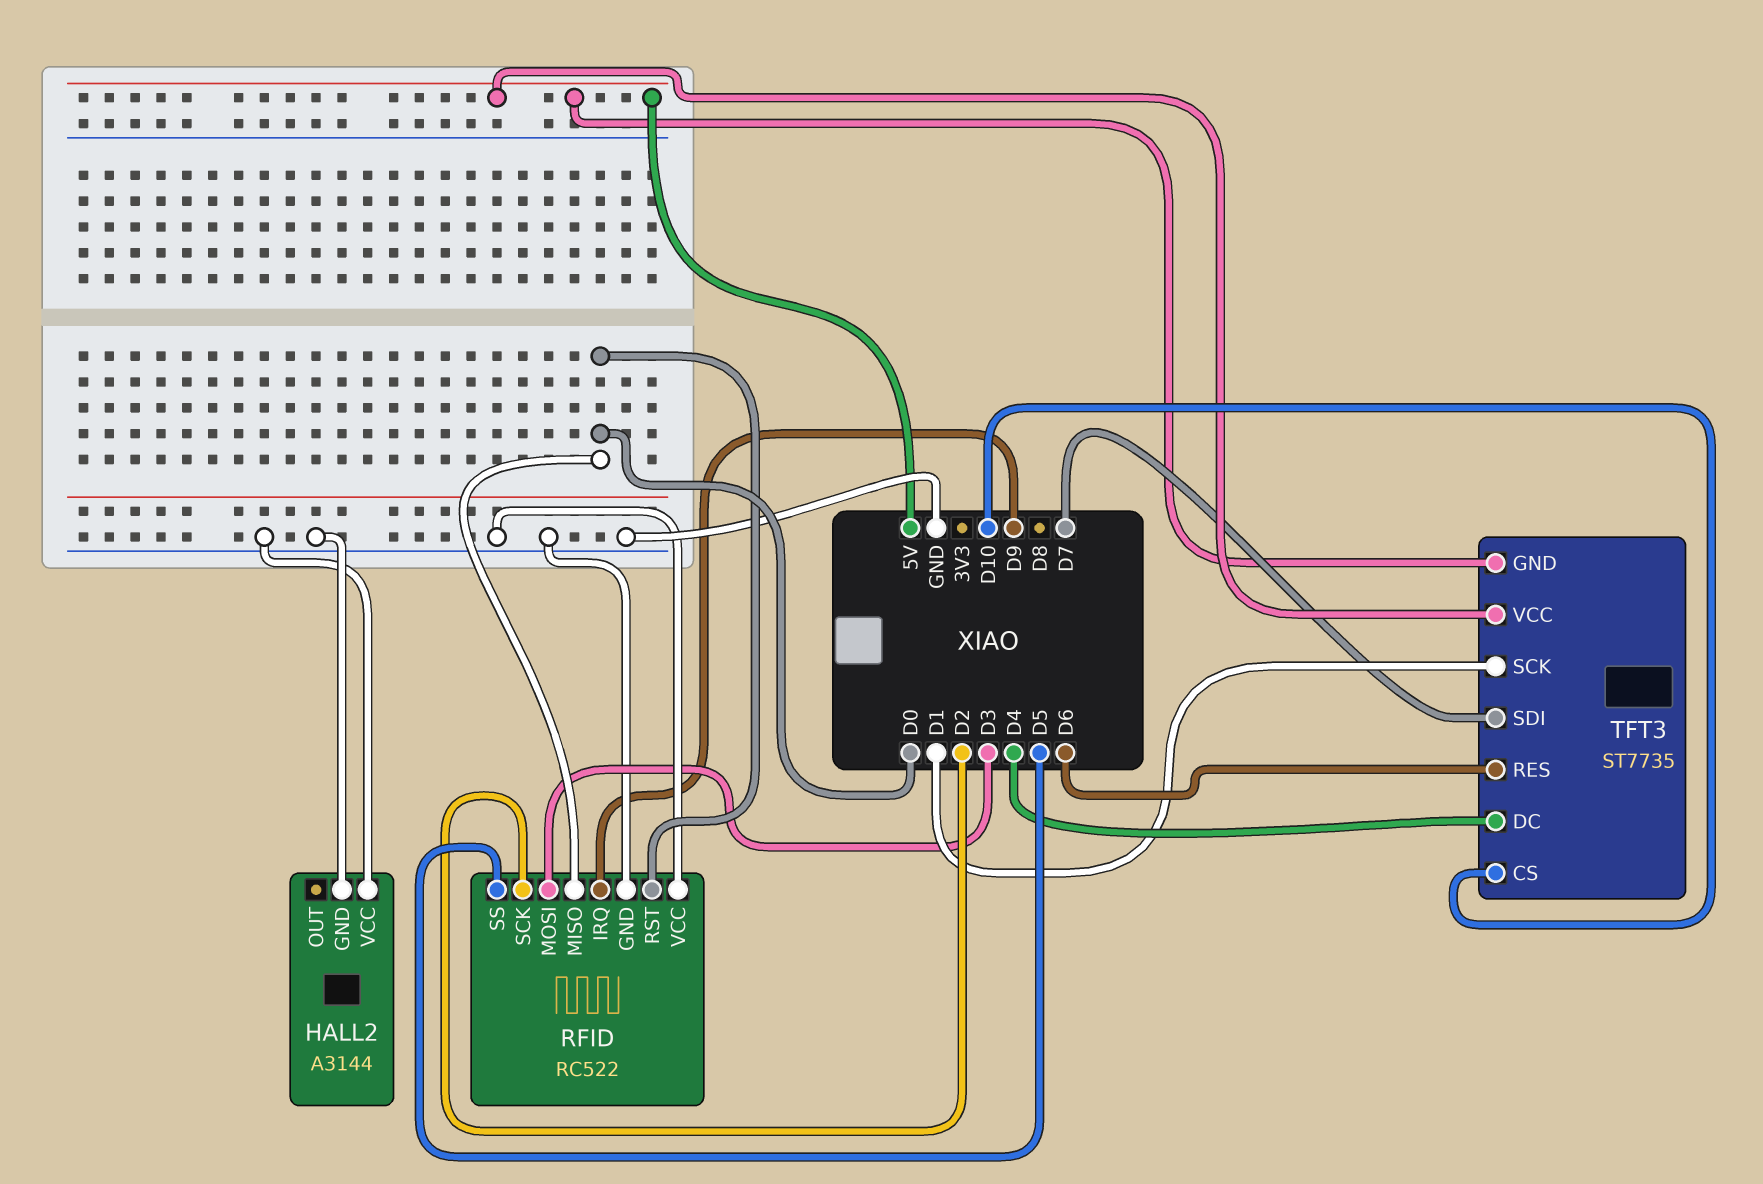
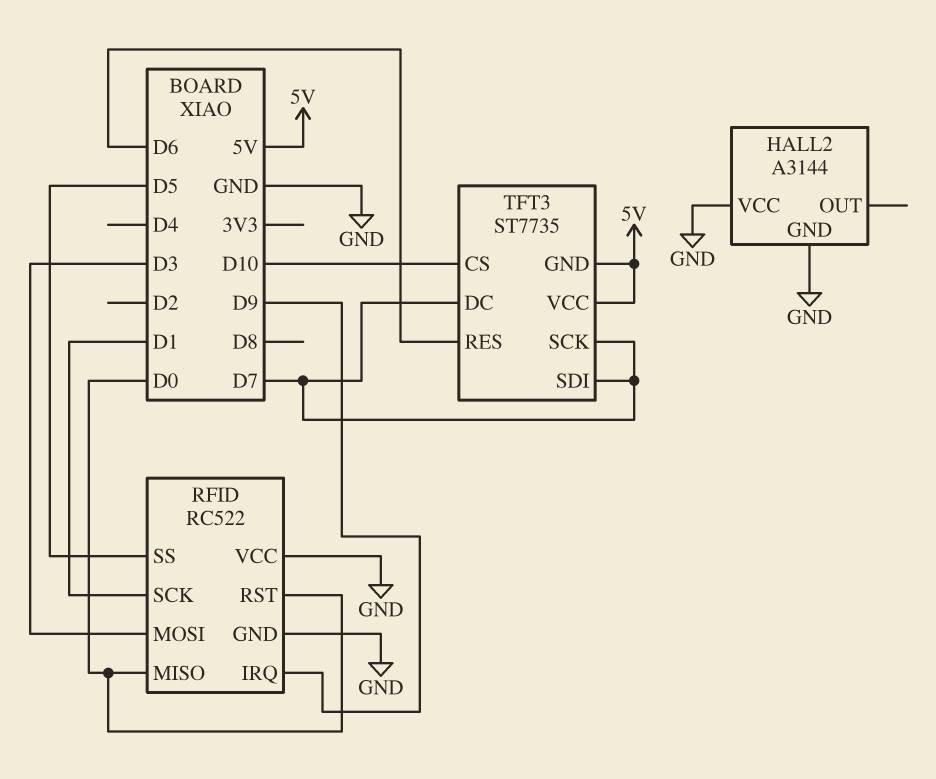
RFID pin SCK: D2 -> D1
TFT3 pin DC: D4 -> D7
TFT3 pin SCK: D1 -> D7

